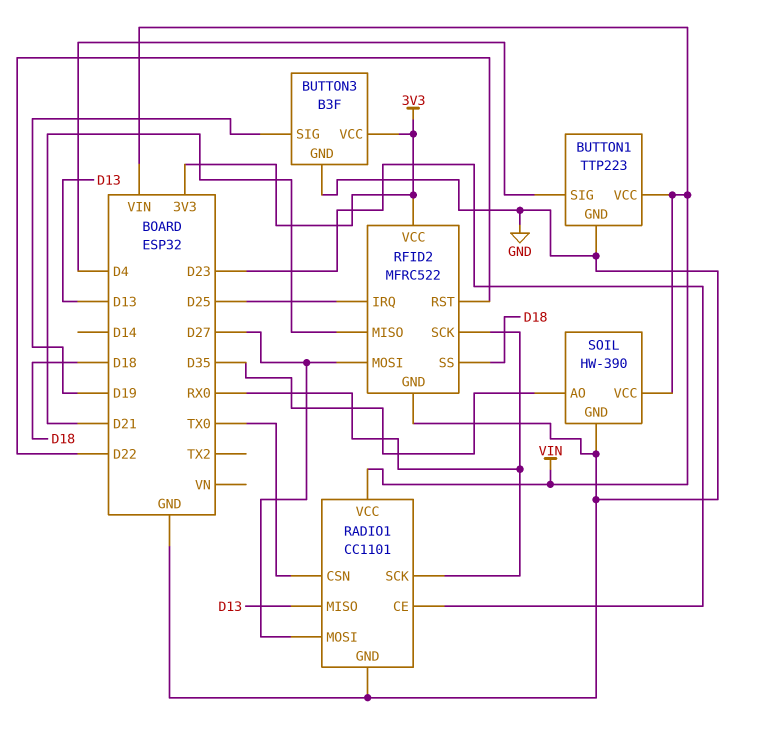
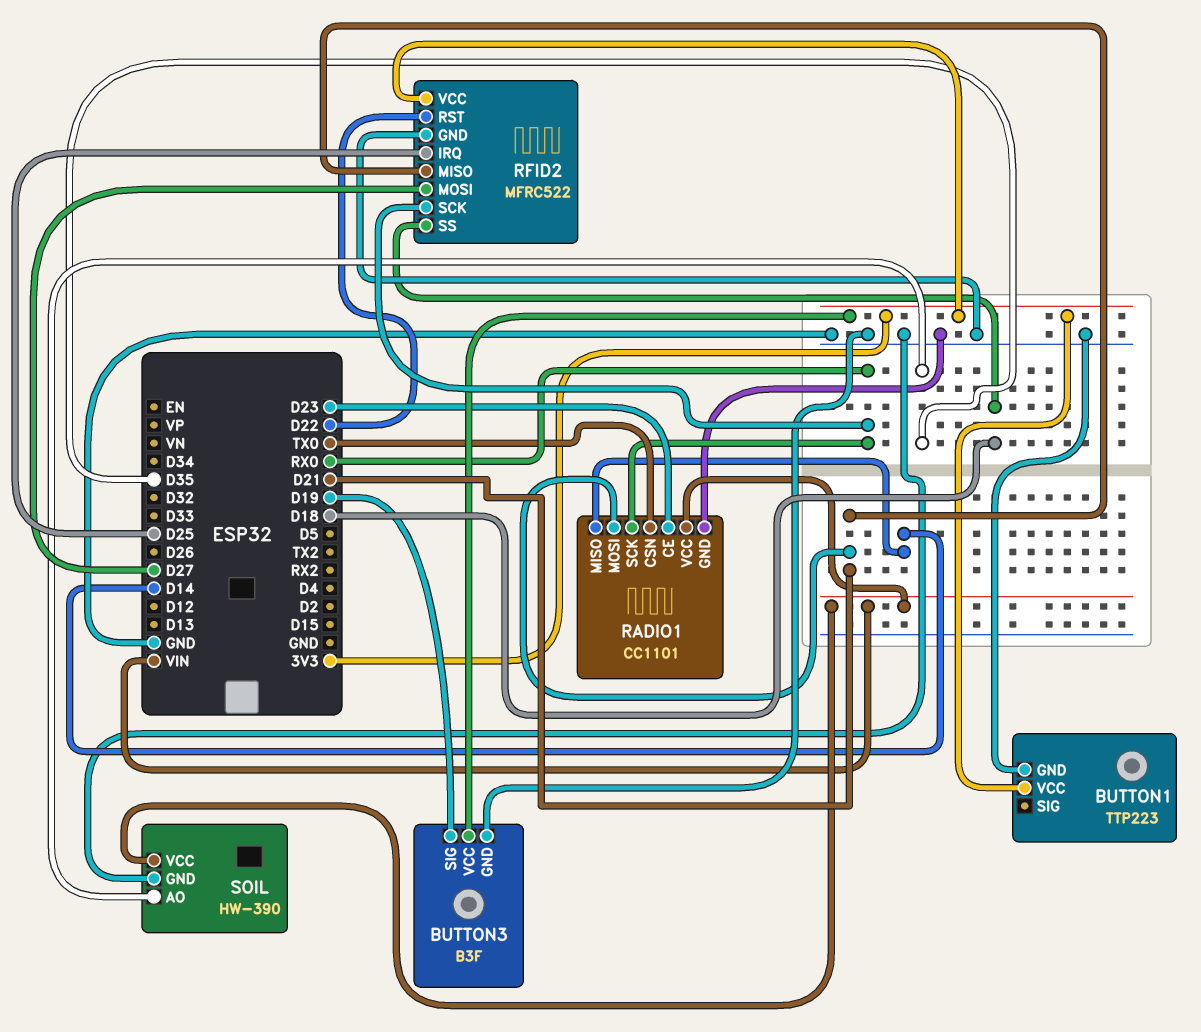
BUTTON1 pin SIG: D4 -> none
BUTTON1 pin VCC: VIN -> 3V3
RADIO1 pin MISO: D13 -> D14
RADIO1 pin MOSI: D27 -> D21

